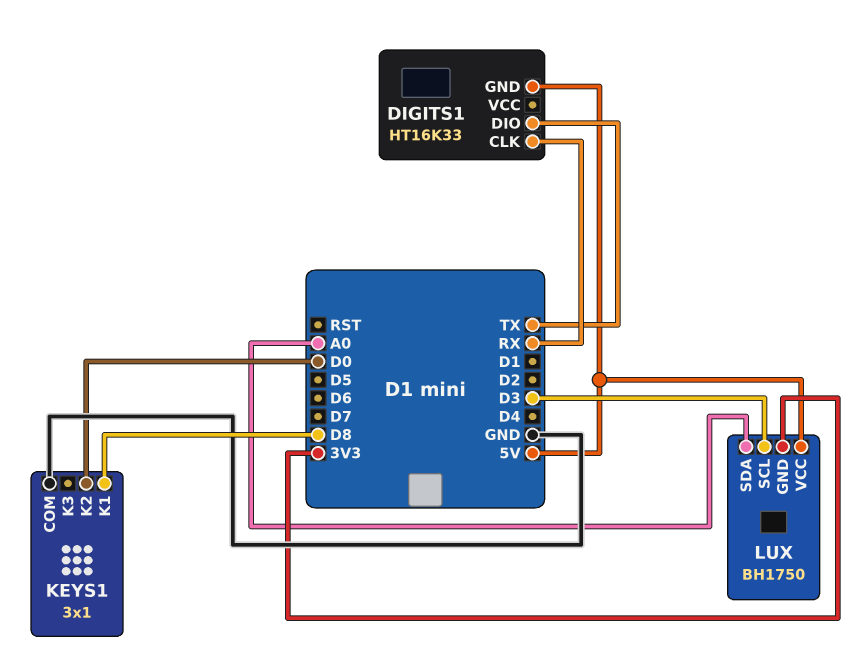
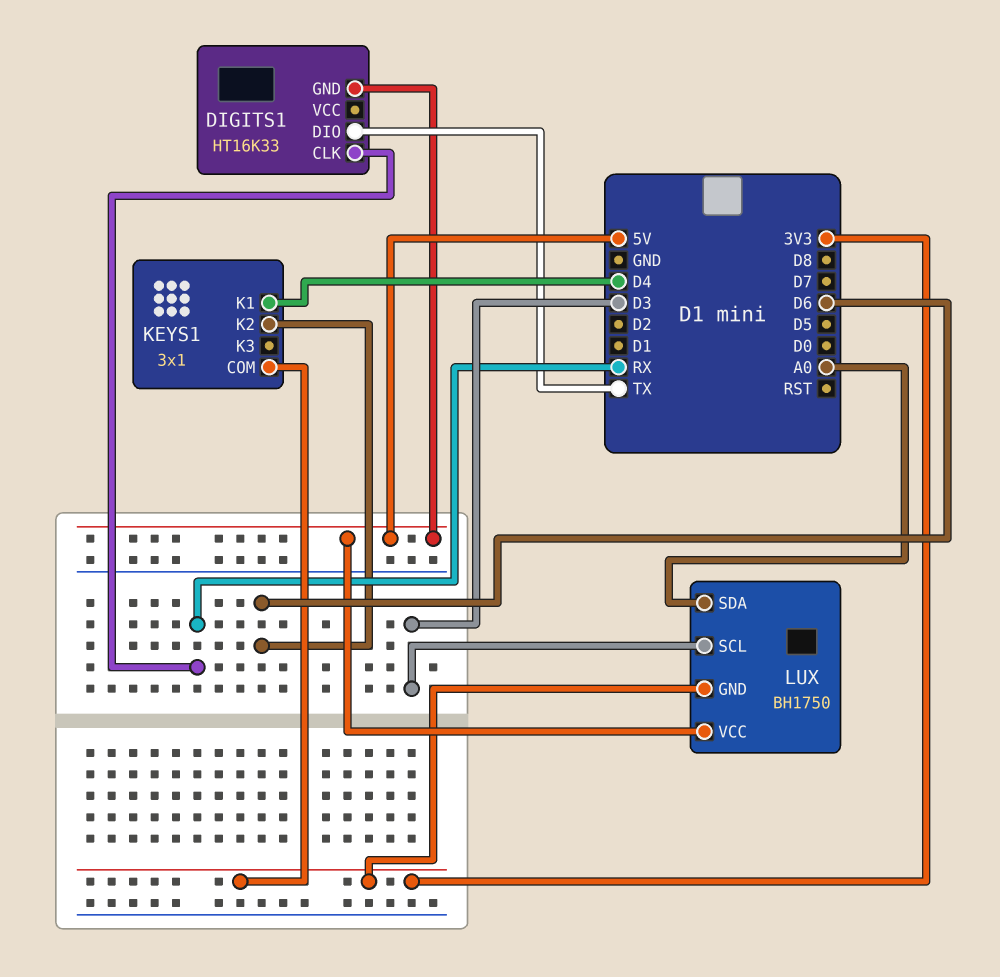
KEYS1 pin COM: GND -> 3V3
KEYS1 pin K1: D8 -> D4
KEYS1 pin K2: D0 -> D6

